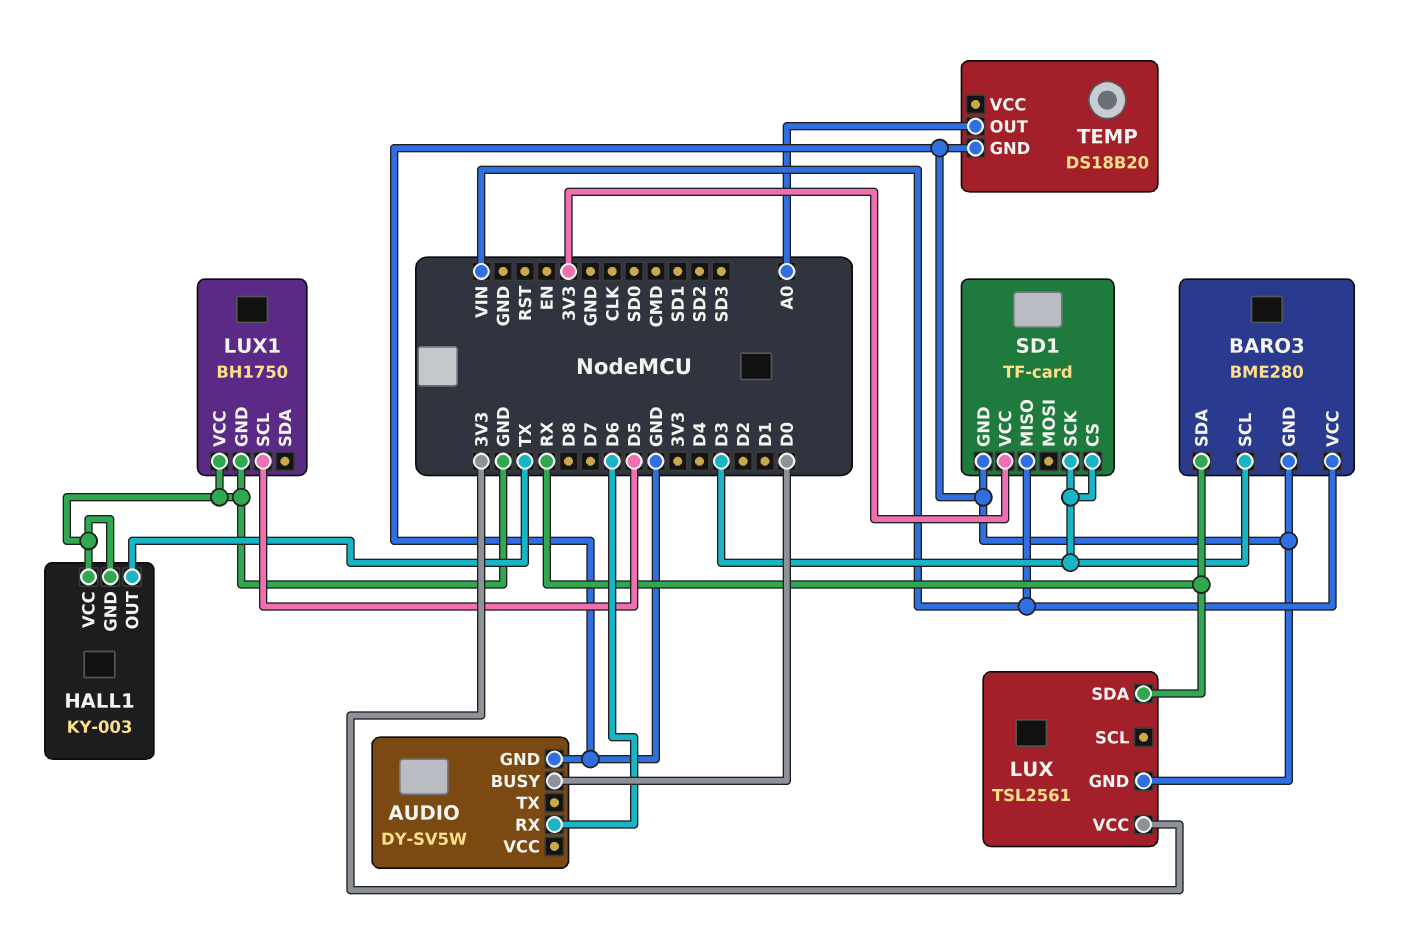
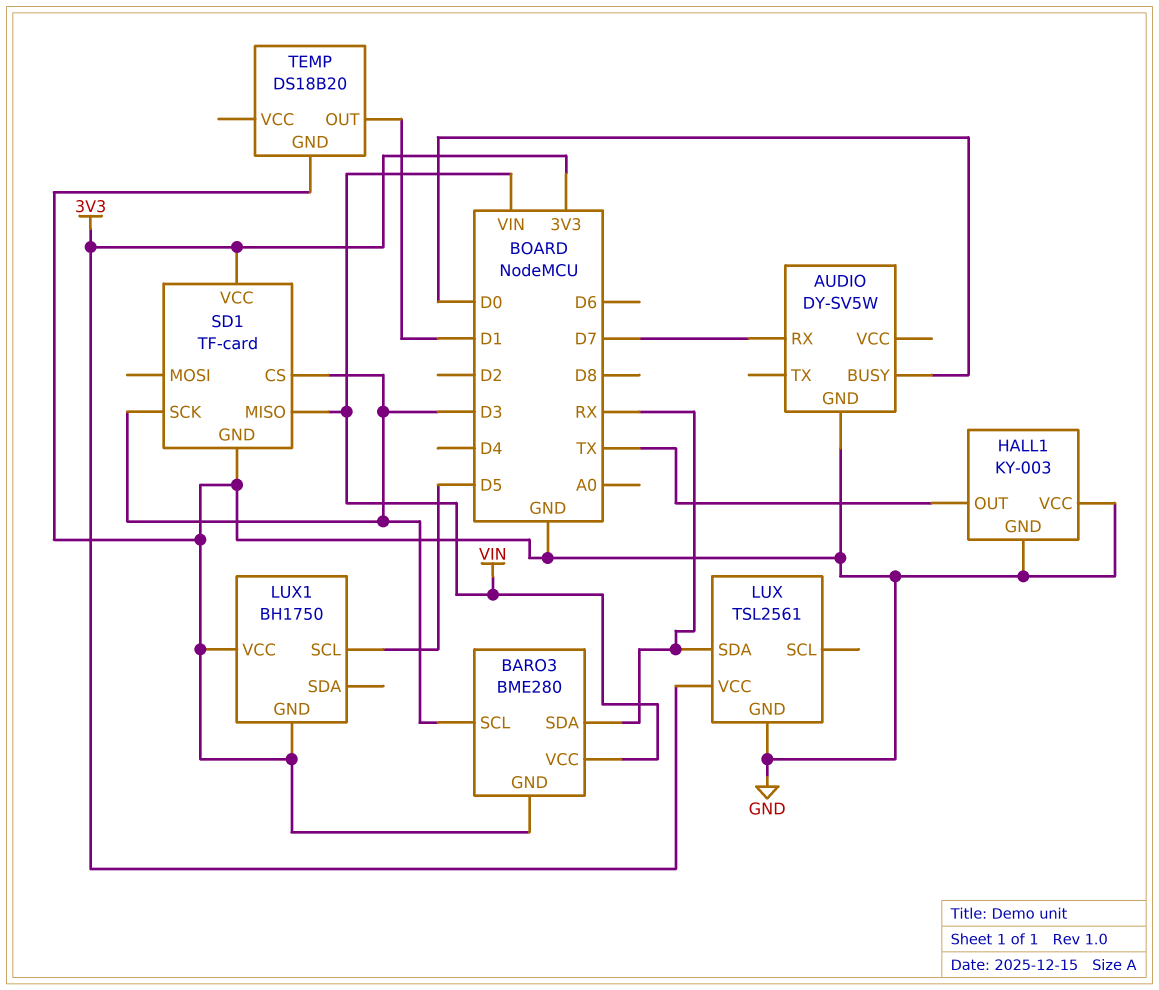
AUDIO pin RX: D6 -> D7
TEMP pin OUT: A0 -> D1

